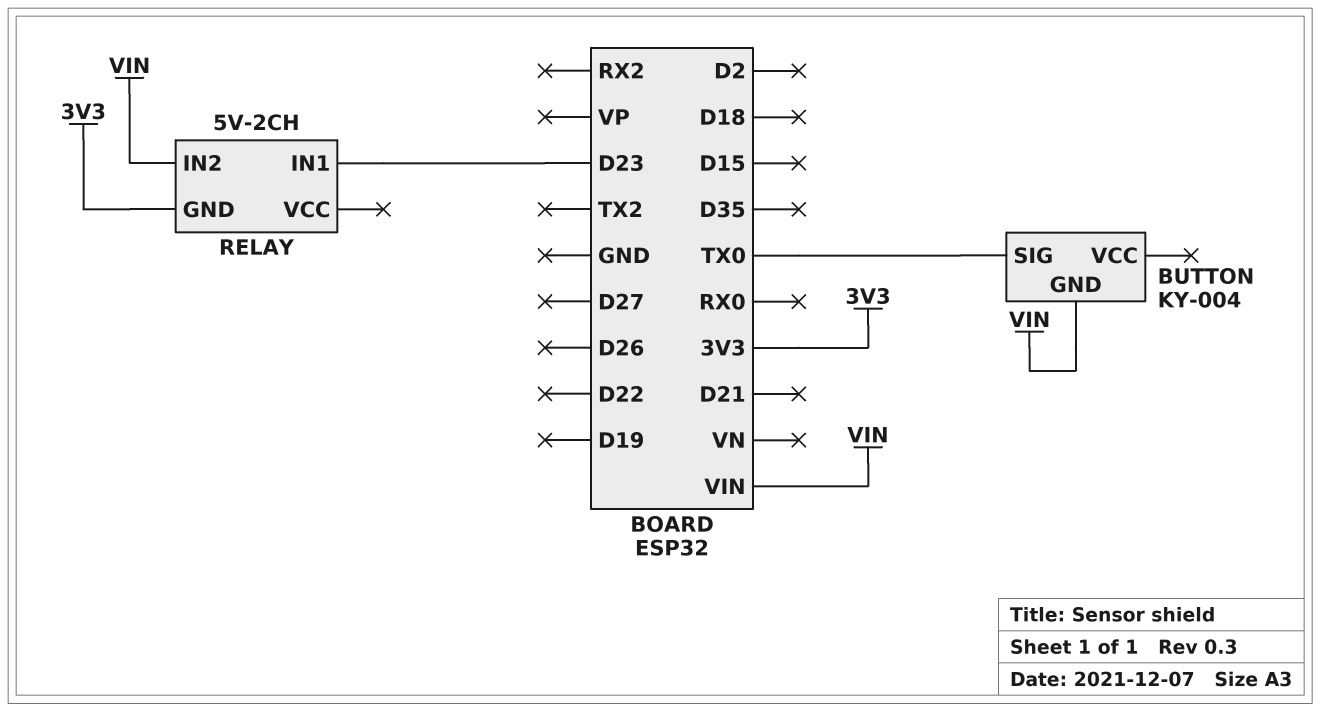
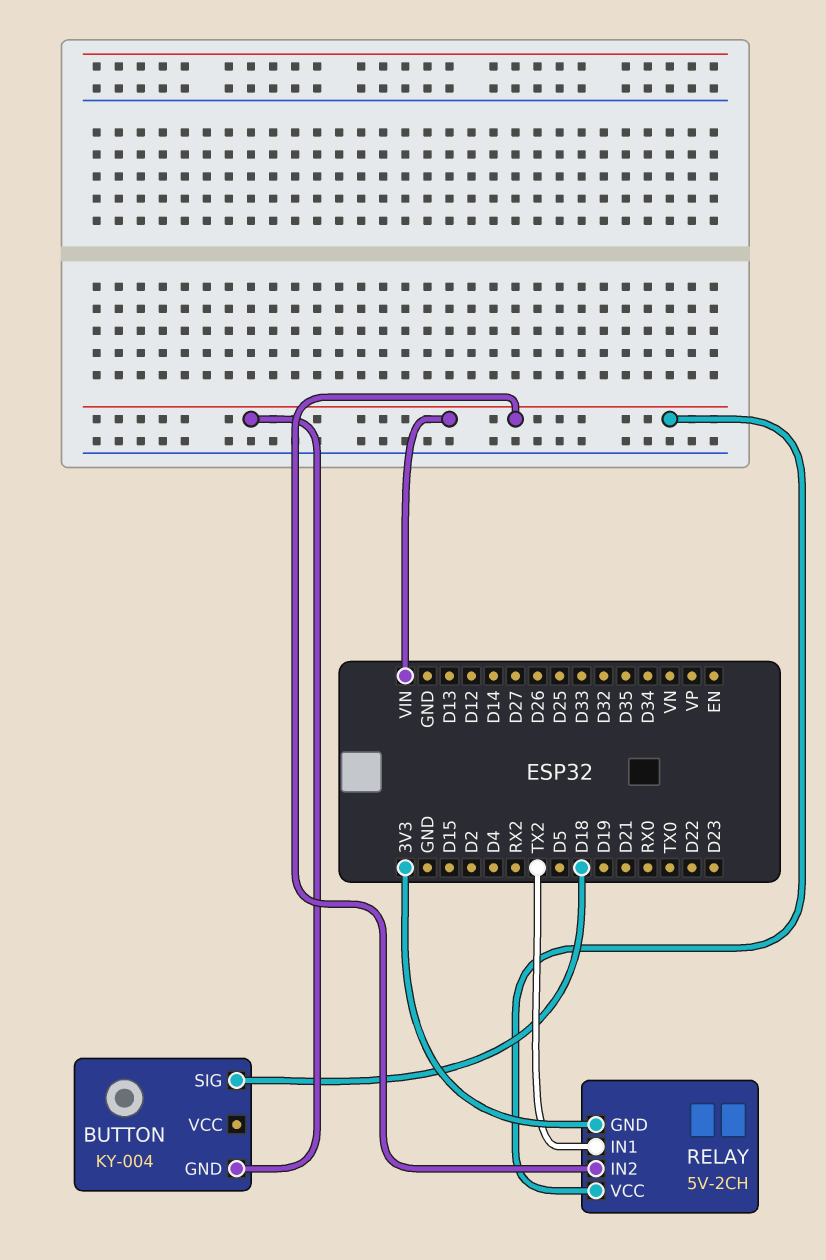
BUTTON pin SIG: TX0 -> D18
RELAY pin IN1: D23 -> TX2
RELAY pin VCC: none -> VIN

